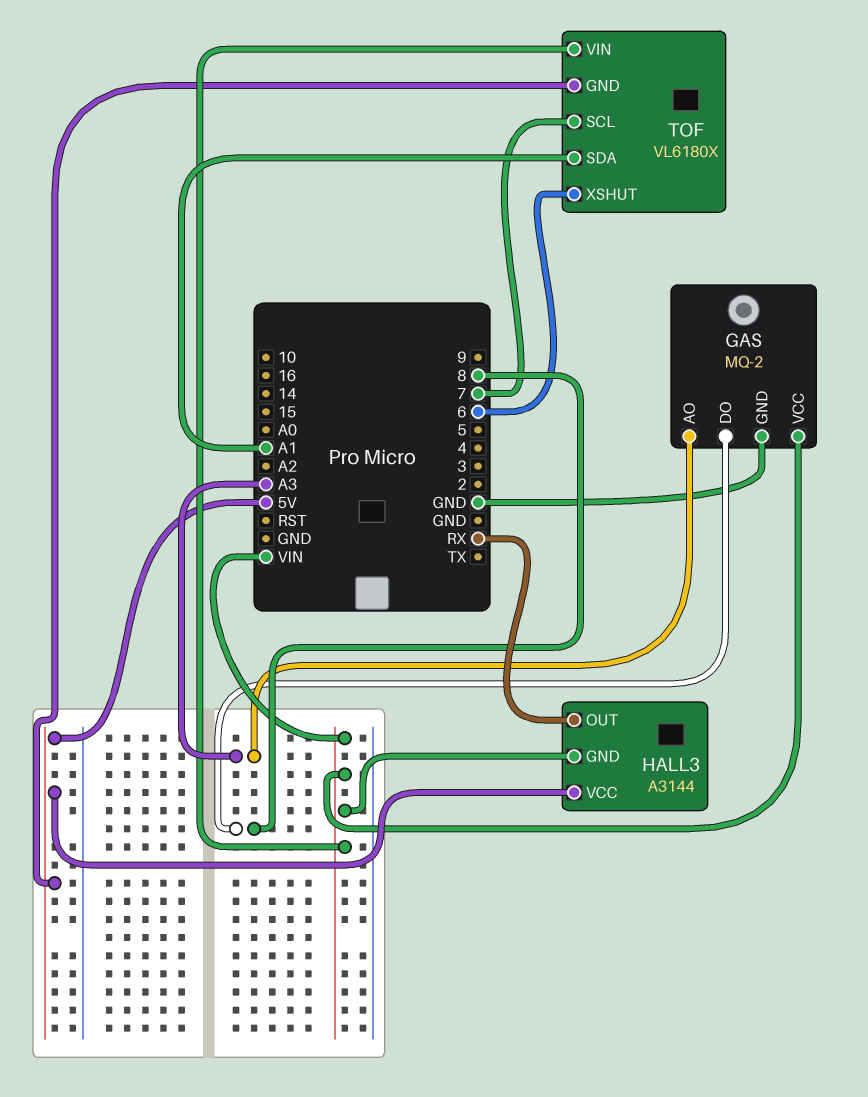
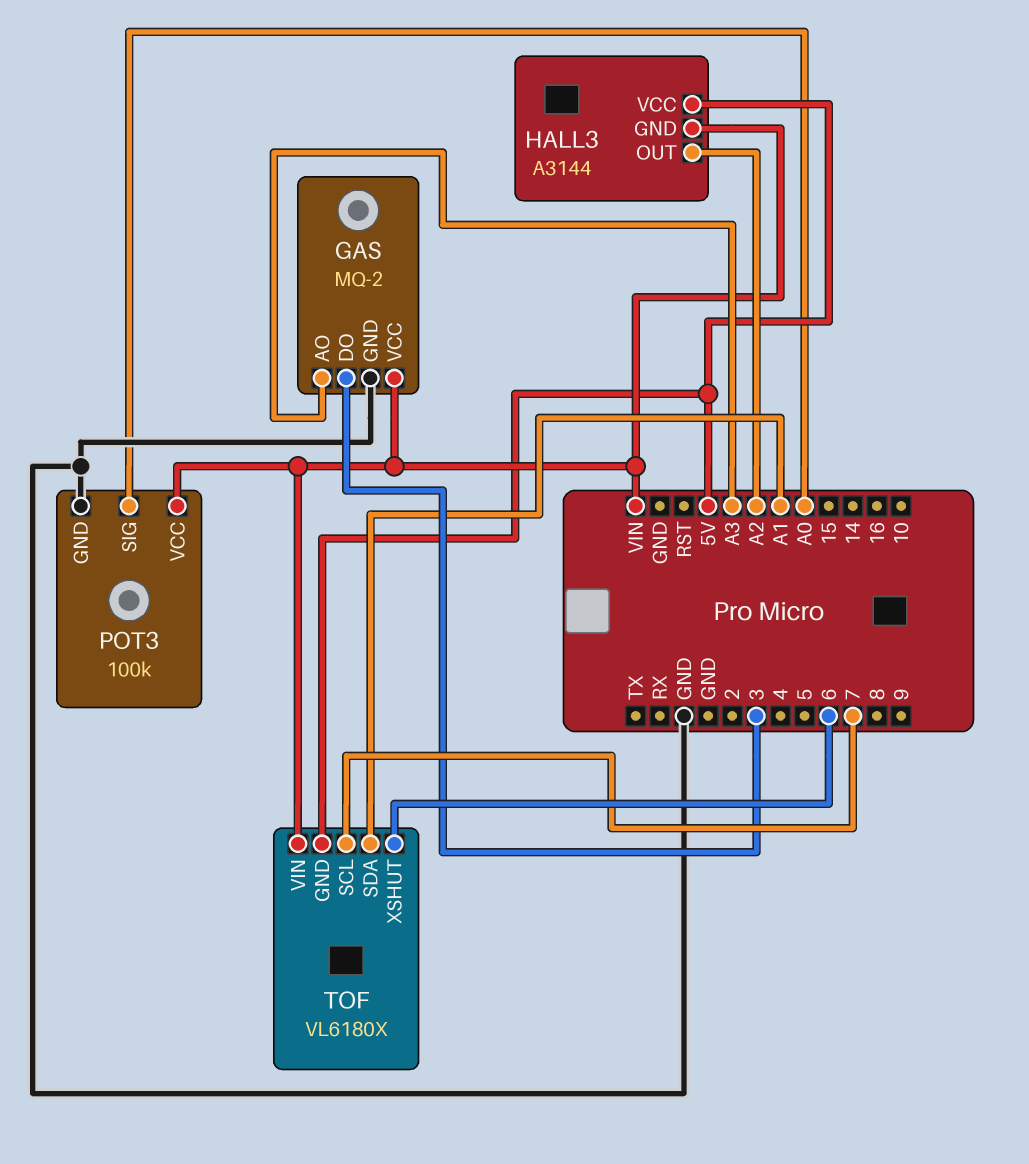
GAS pin DO: 8 -> 3
HALL3 pin OUT: RX -> A2
POT3: none -> 100k
POT3 pin GND: none -> GND
POT3 pin SIG: none -> A0
POT3 pin VCC: none -> VIN

